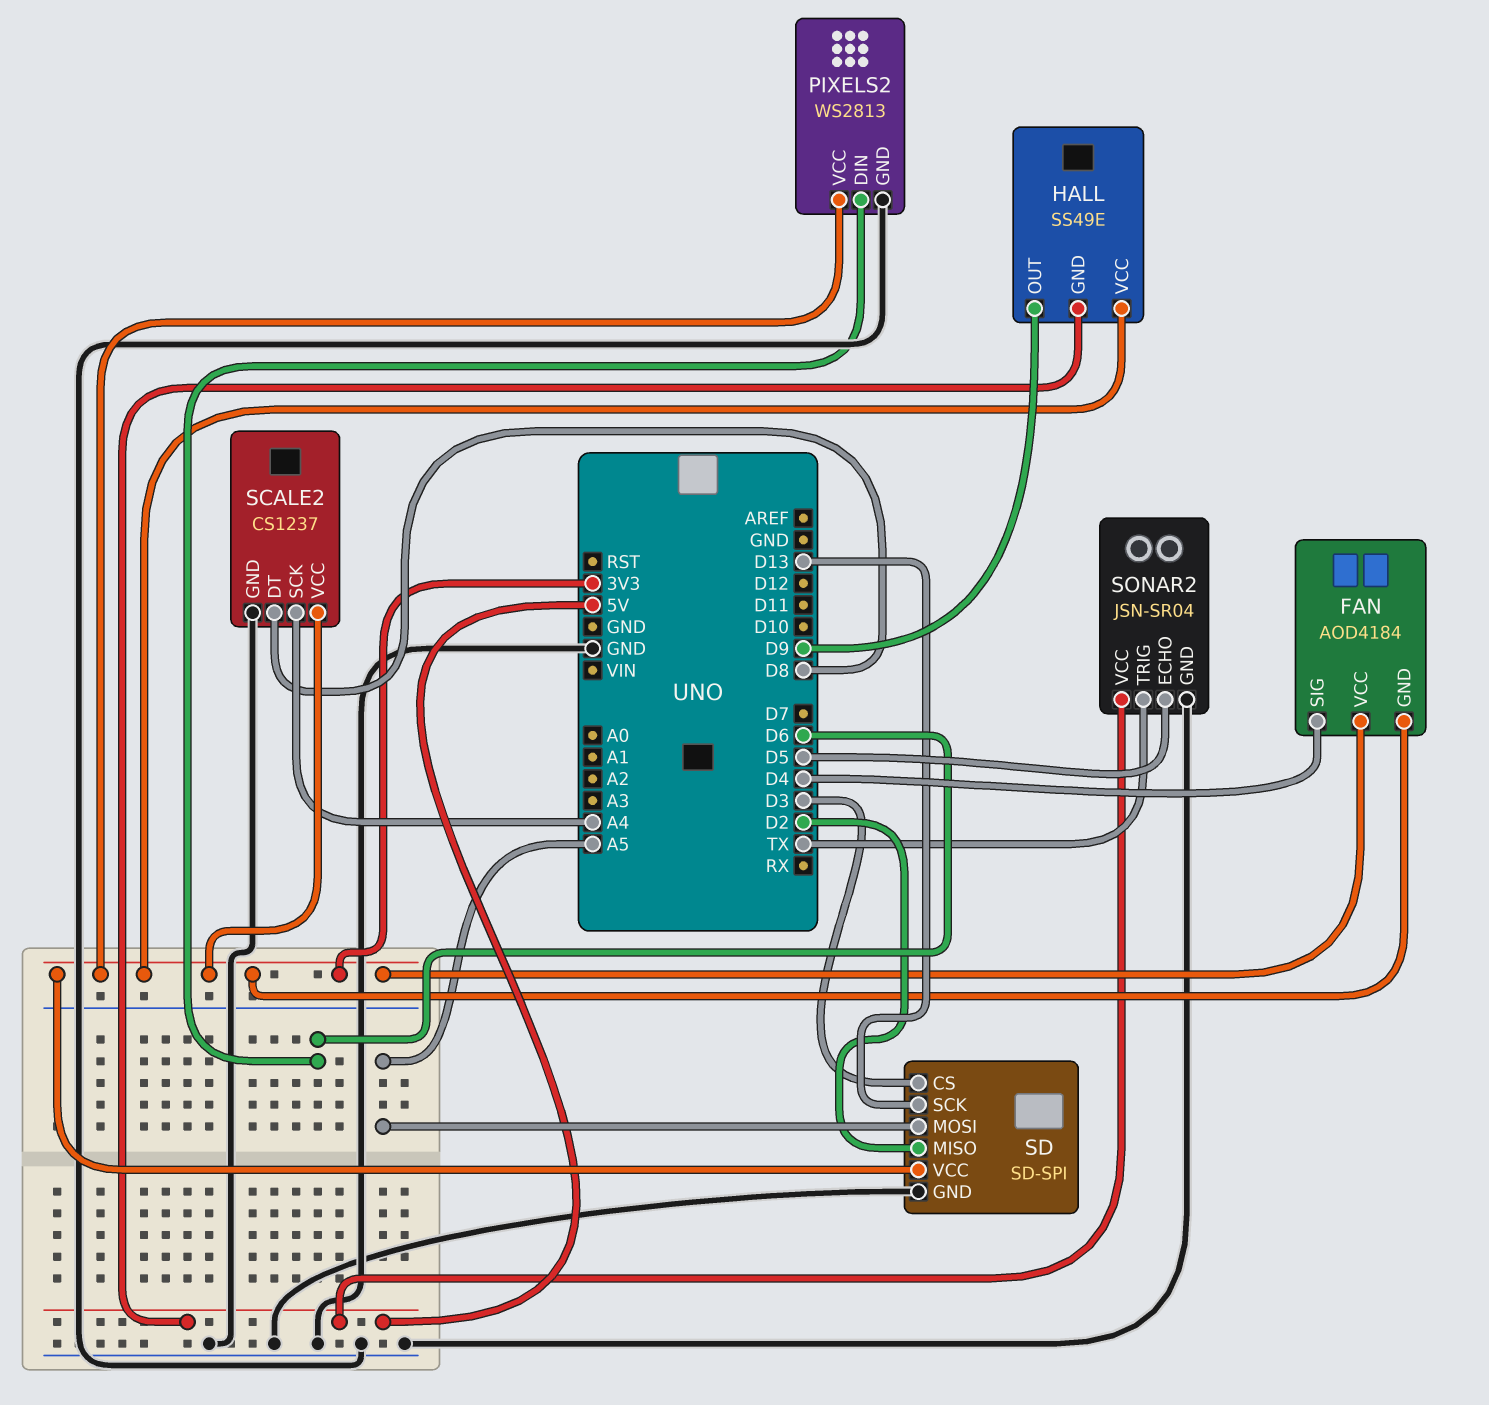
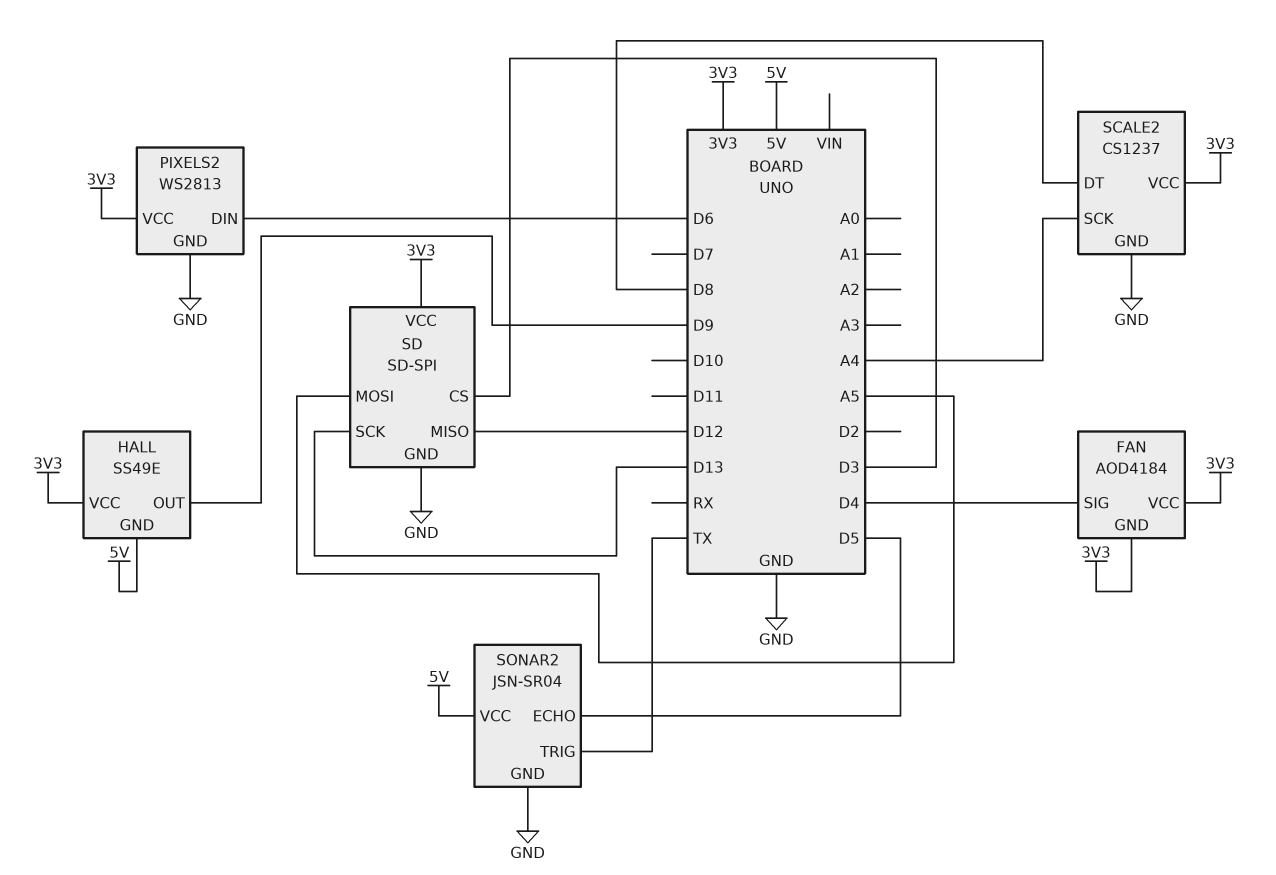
SD pin MISO: D2 -> D12

